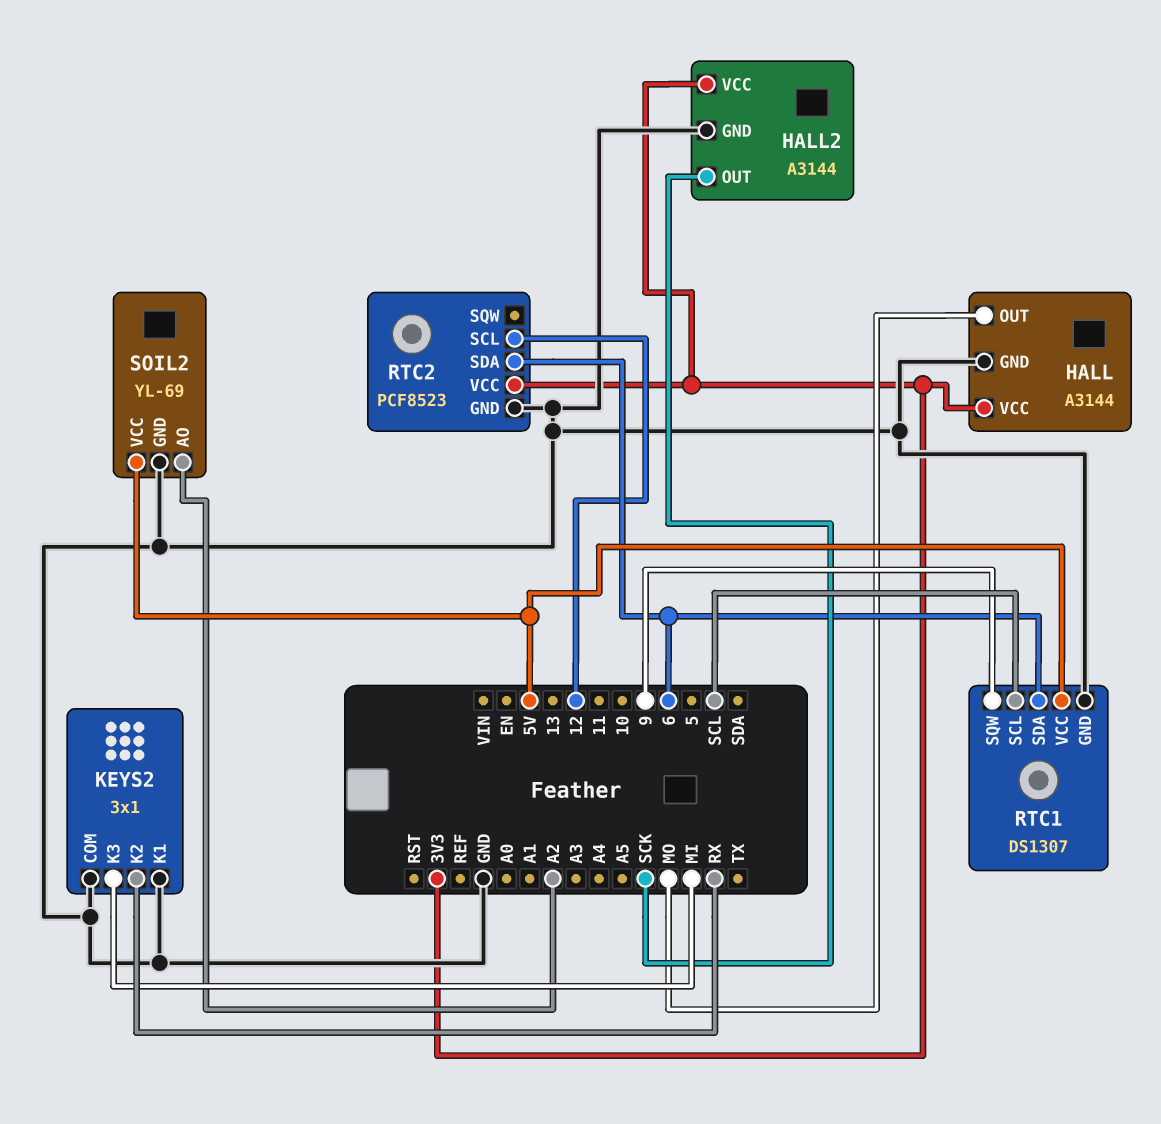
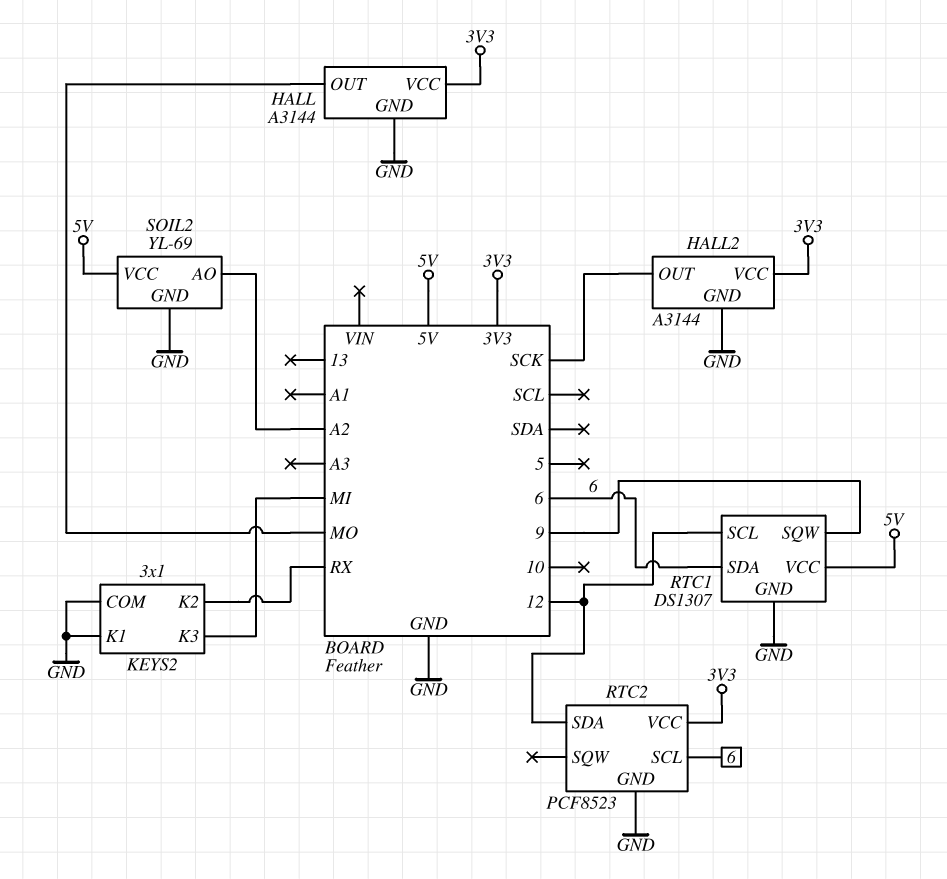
RTC1 pin SCL: SCL -> 12
RTC2 pin SCL: 12 -> 6
RTC2 pin SDA: 6 -> 12

